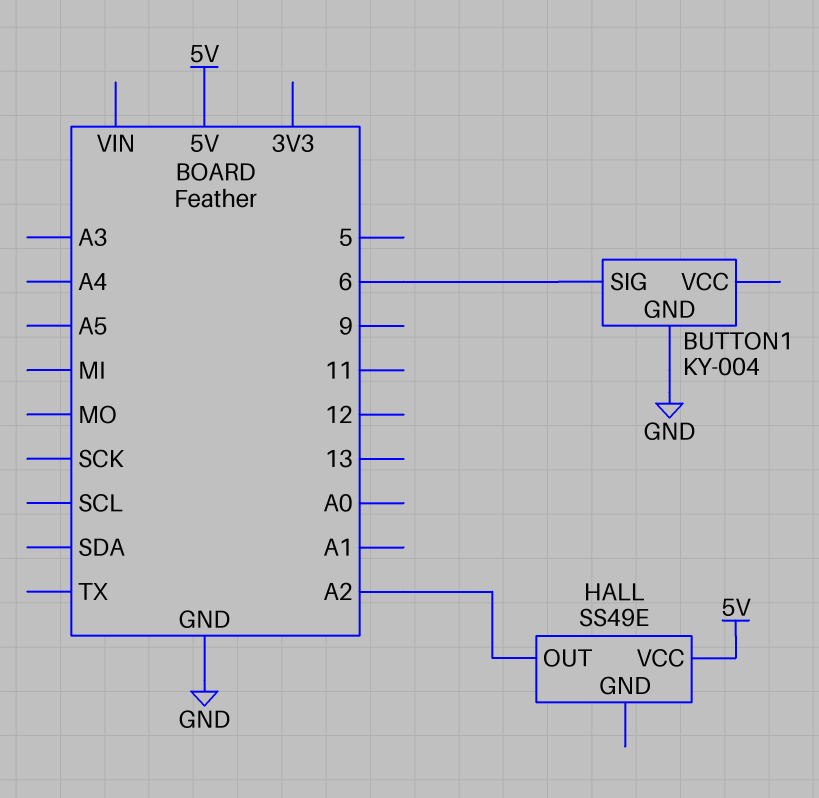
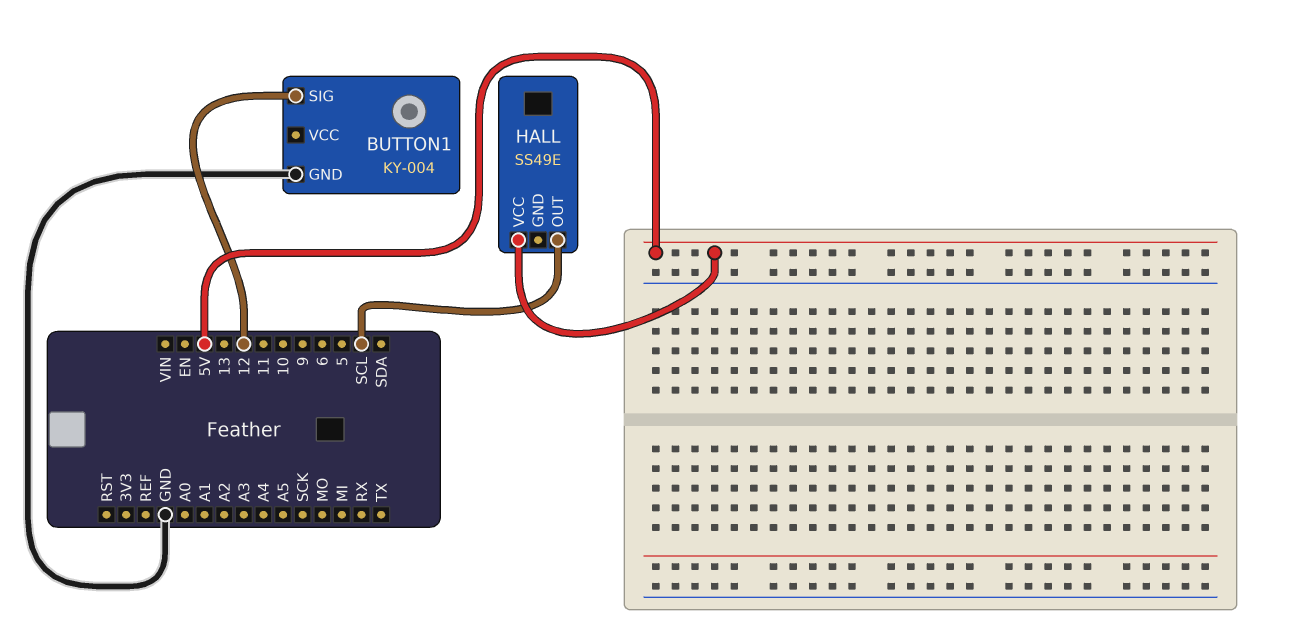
BUTTON1 pin SIG: 6 -> 12
HALL pin OUT: A2 -> SCL

